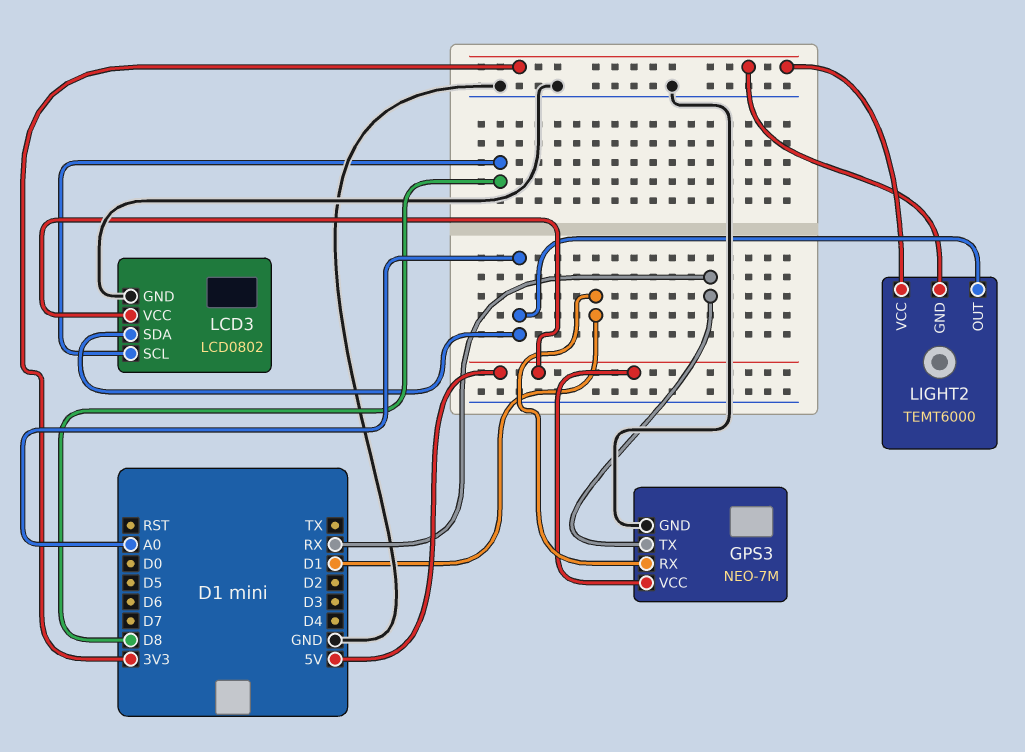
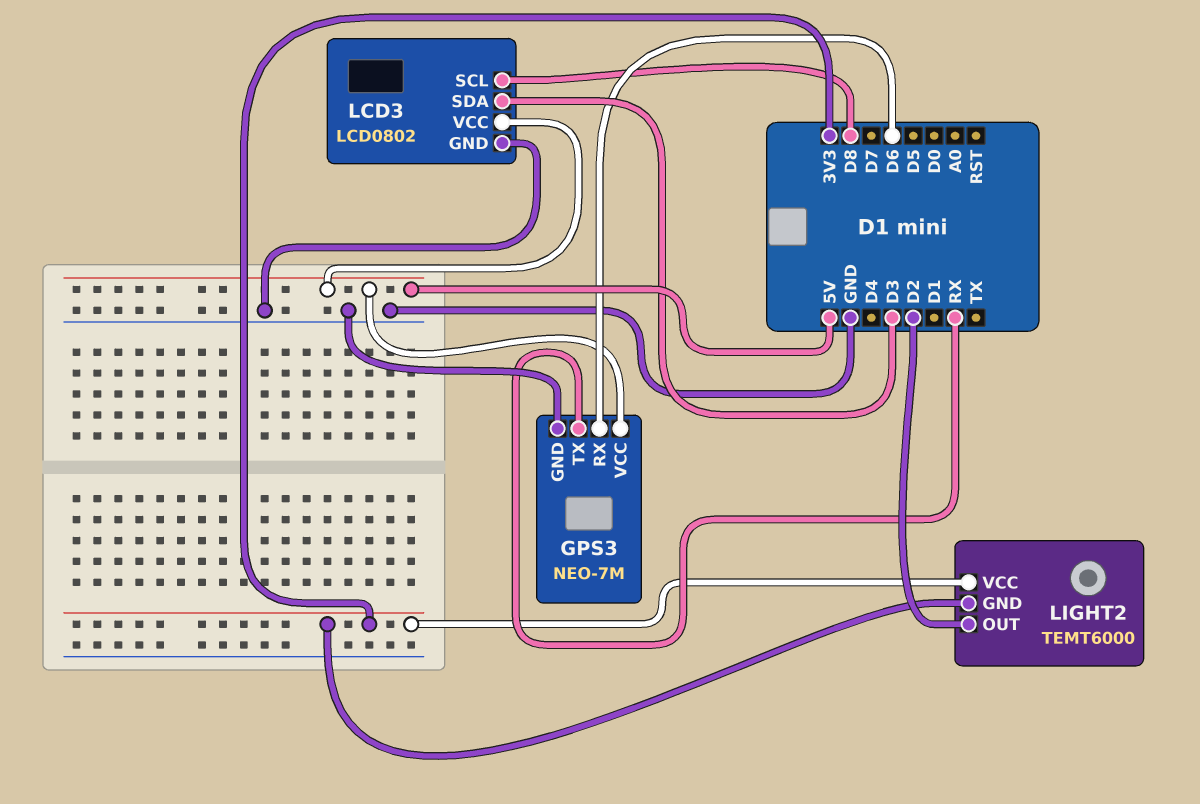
GPS3 pin RX: D1 -> D6
LCD3 pin SDA: A0 -> D3
LIGHT2 pin OUT: A0 -> D2

